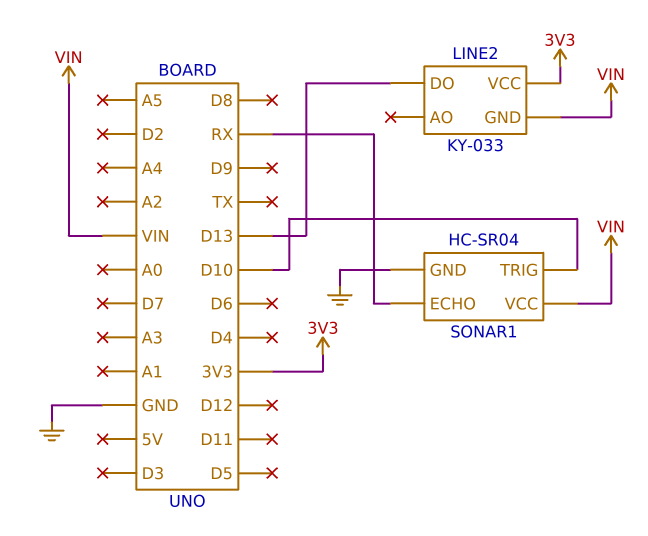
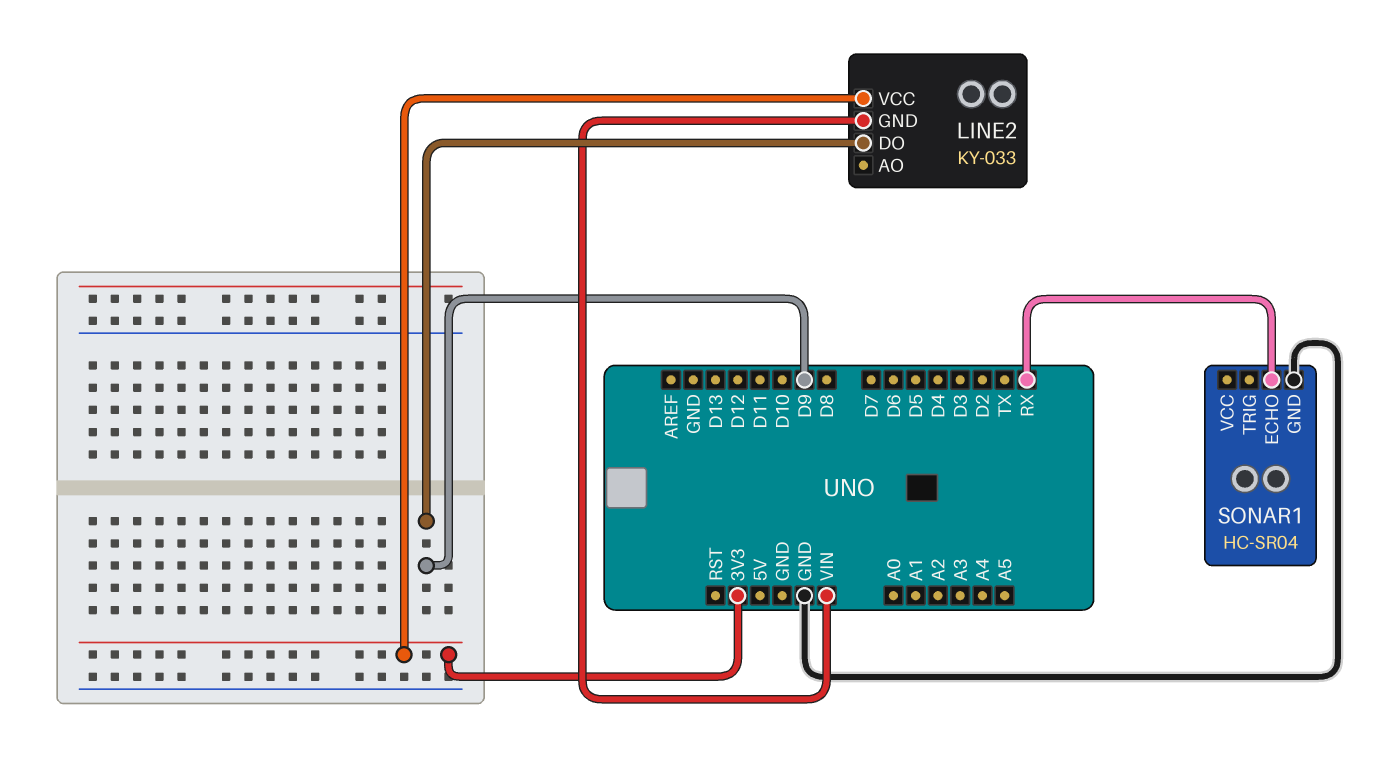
LINE2 pin DO: D13 -> D9
SONAR1 pin TRIG: D10 -> none
SONAR1 pin VCC: VIN -> none

